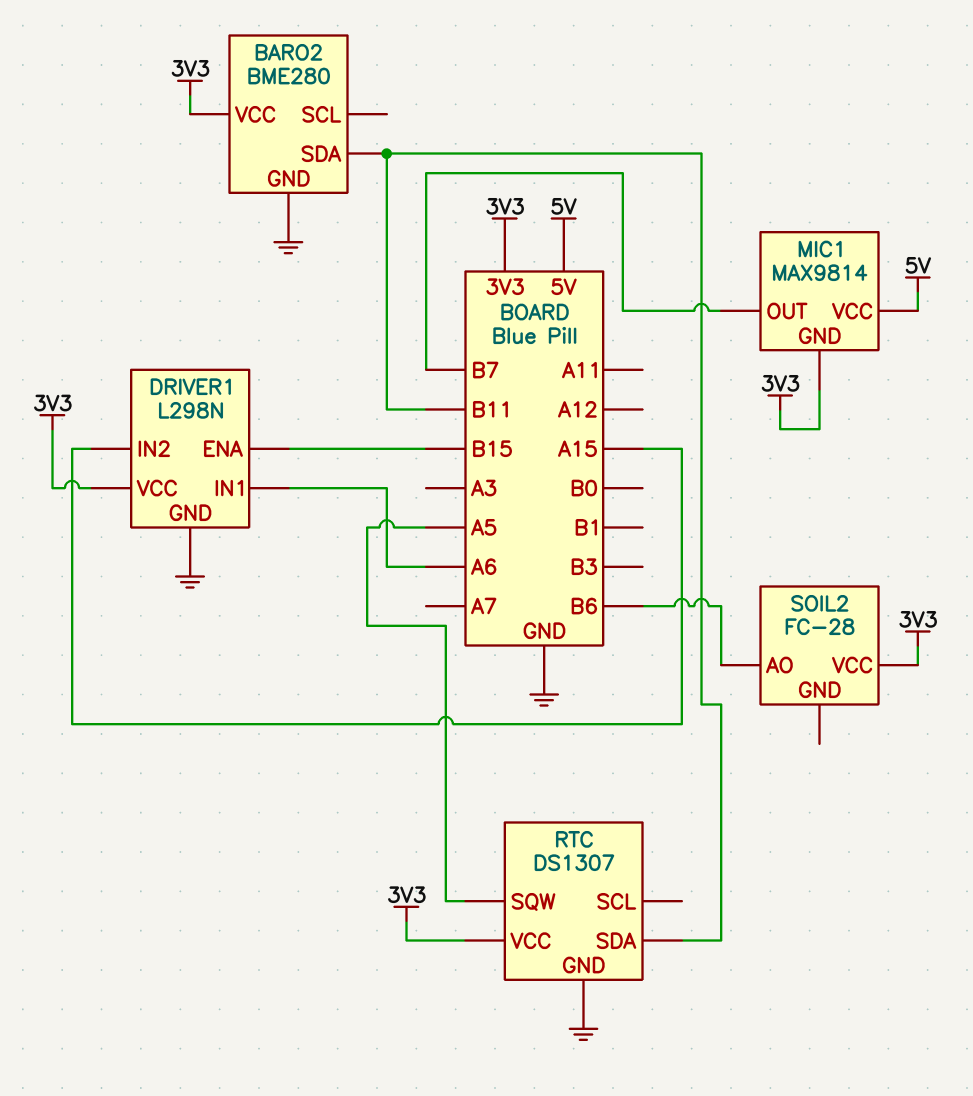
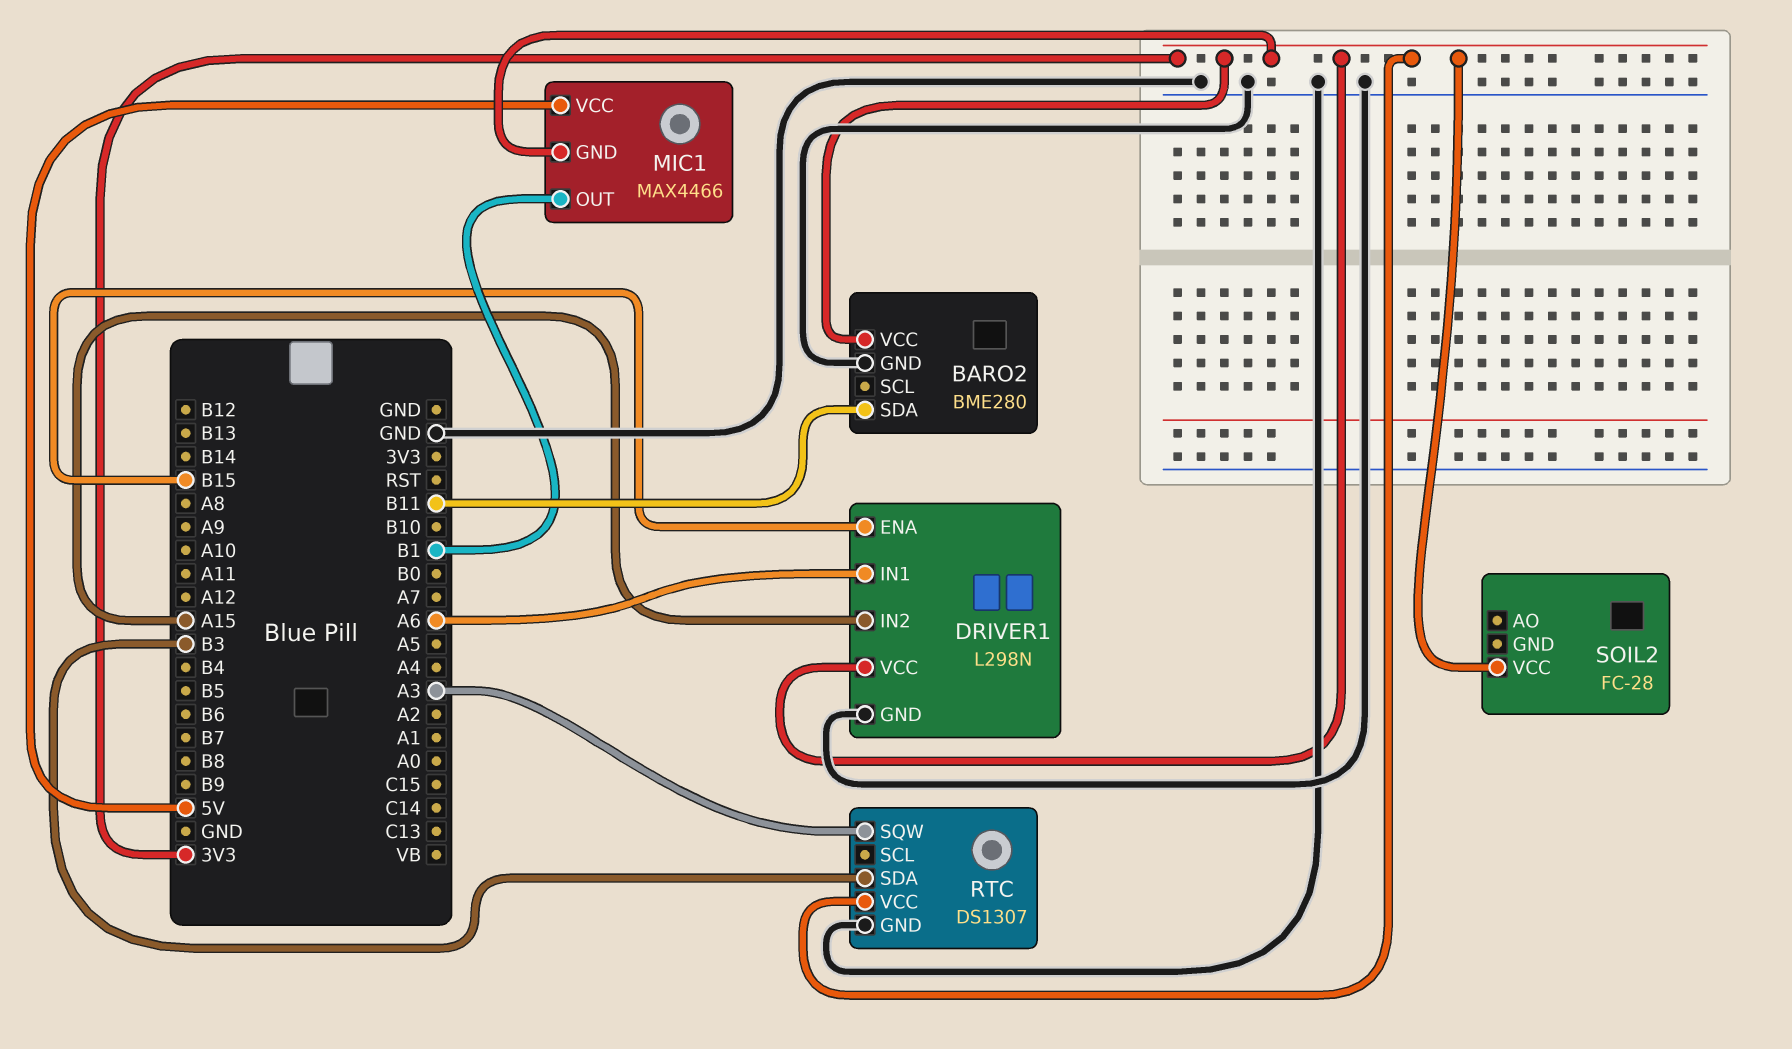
MIC1: MAX9814 -> MAX4466
MIC1 pin OUT: B7 -> B1
RTC pin SDA: B11 -> B3
RTC pin SQW: A5 -> A3
SOIL2 pin AO: B6 -> none

